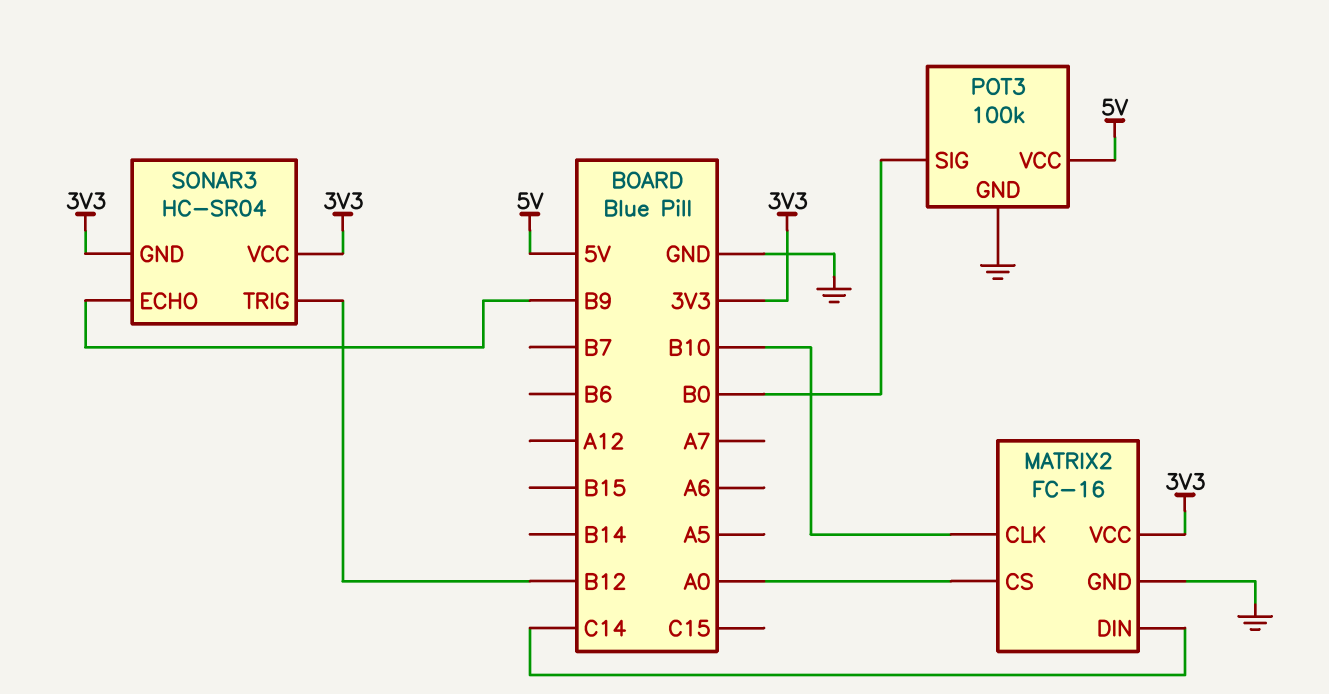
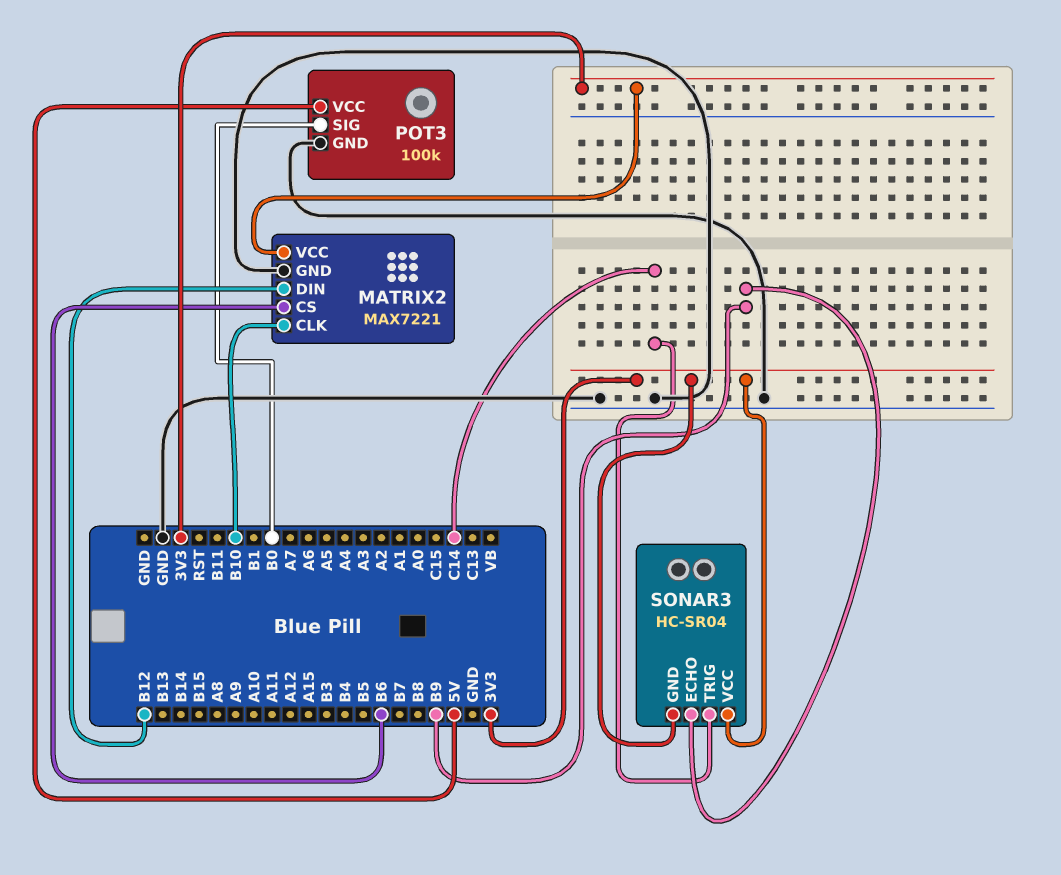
MATRIX2: FC-16 -> MAX7221
MATRIX2 pin CS: A0 -> B6
MATRIX2 pin DIN: C14 -> B12
SONAR3 pin TRIG: B12 -> C14

